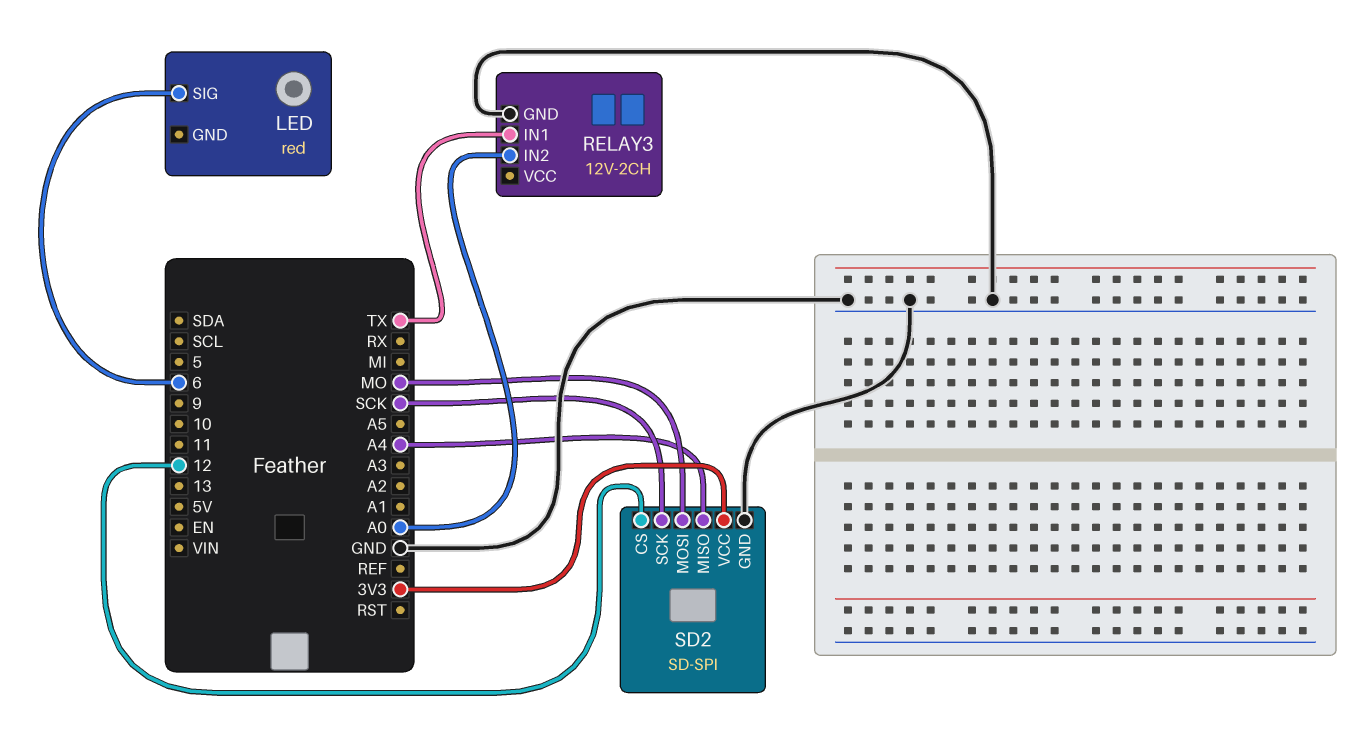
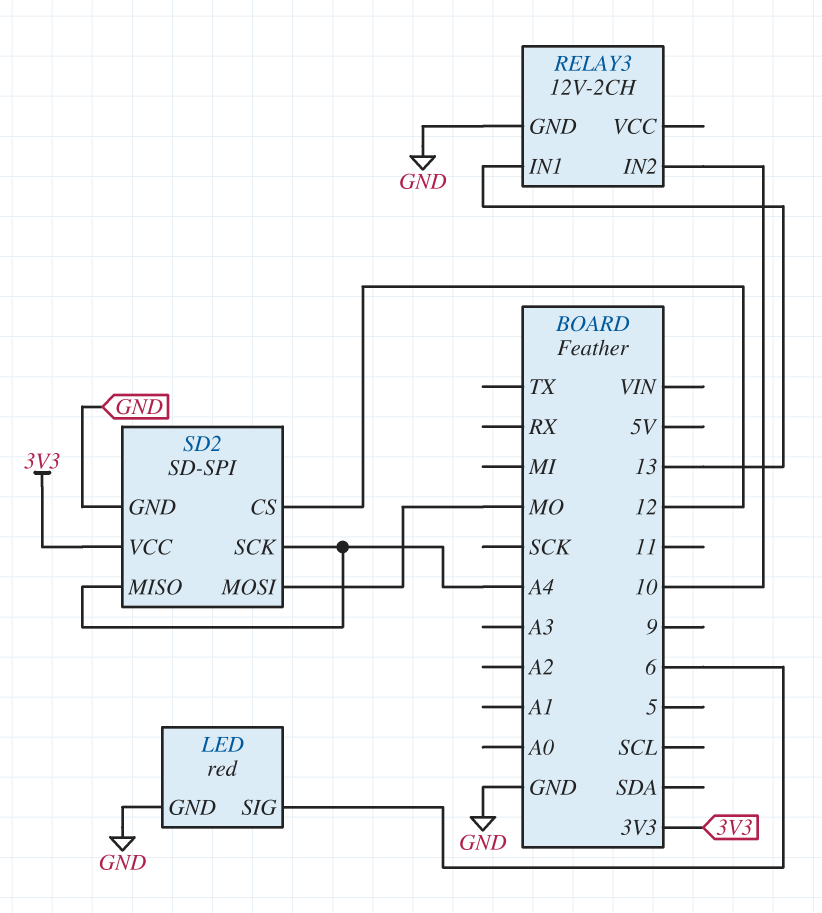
LED pin GND: none -> GND
RELAY3 pin IN1: TX -> 13
RELAY3 pin IN2: A0 -> 10
SD2 pin SCK: SCK -> A4

